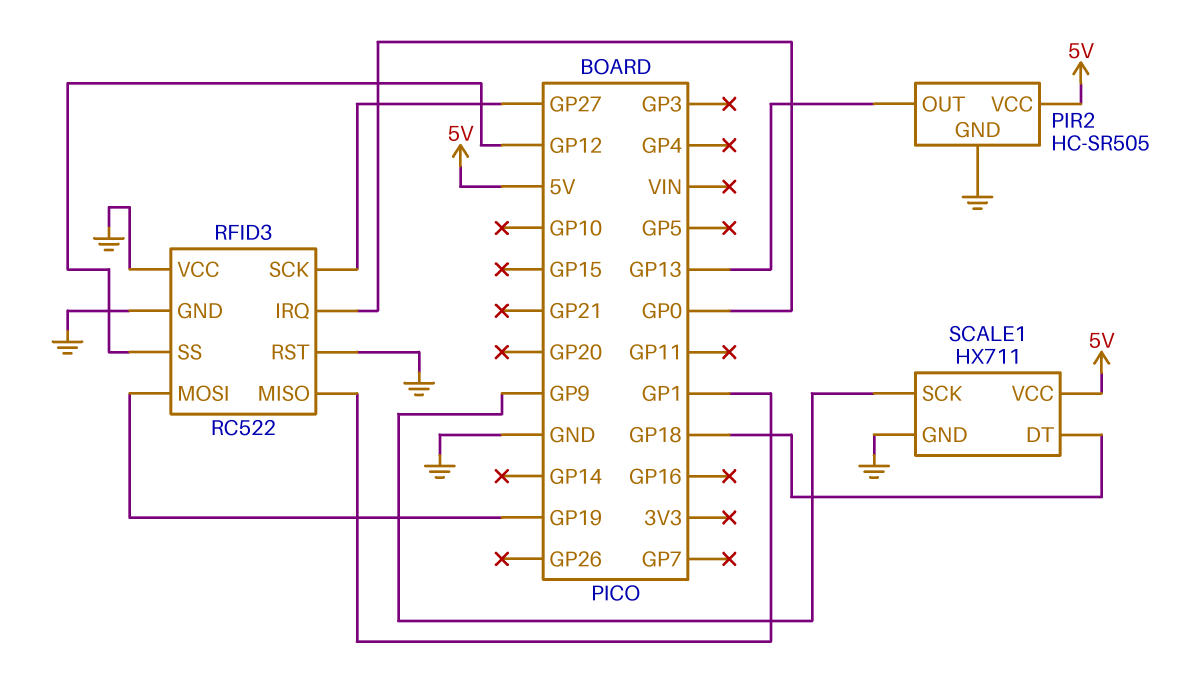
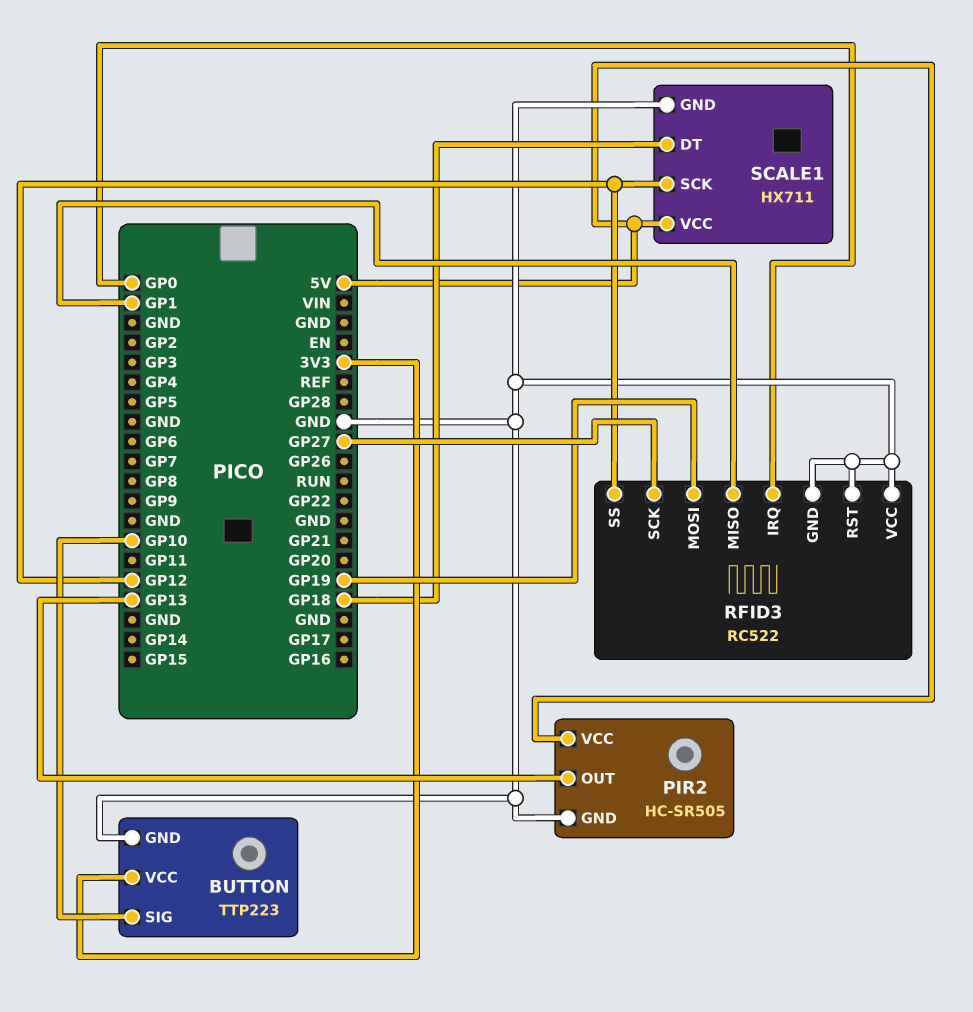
BUTTON: none -> TTP223
BUTTON pin GND: none -> GND
BUTTON pin SIG: none -> GP10
BUTTON pin VCC: none -> 3V3
SCALE1 pin SCK: GP9 -> GP12

